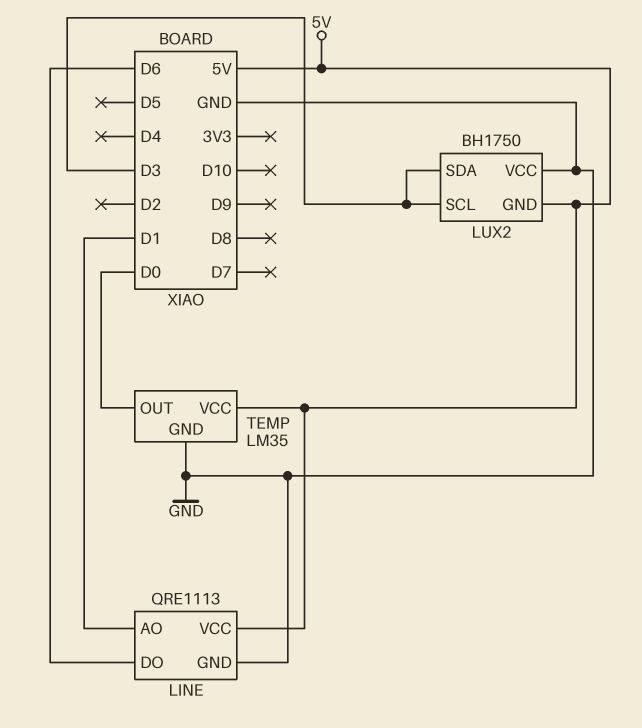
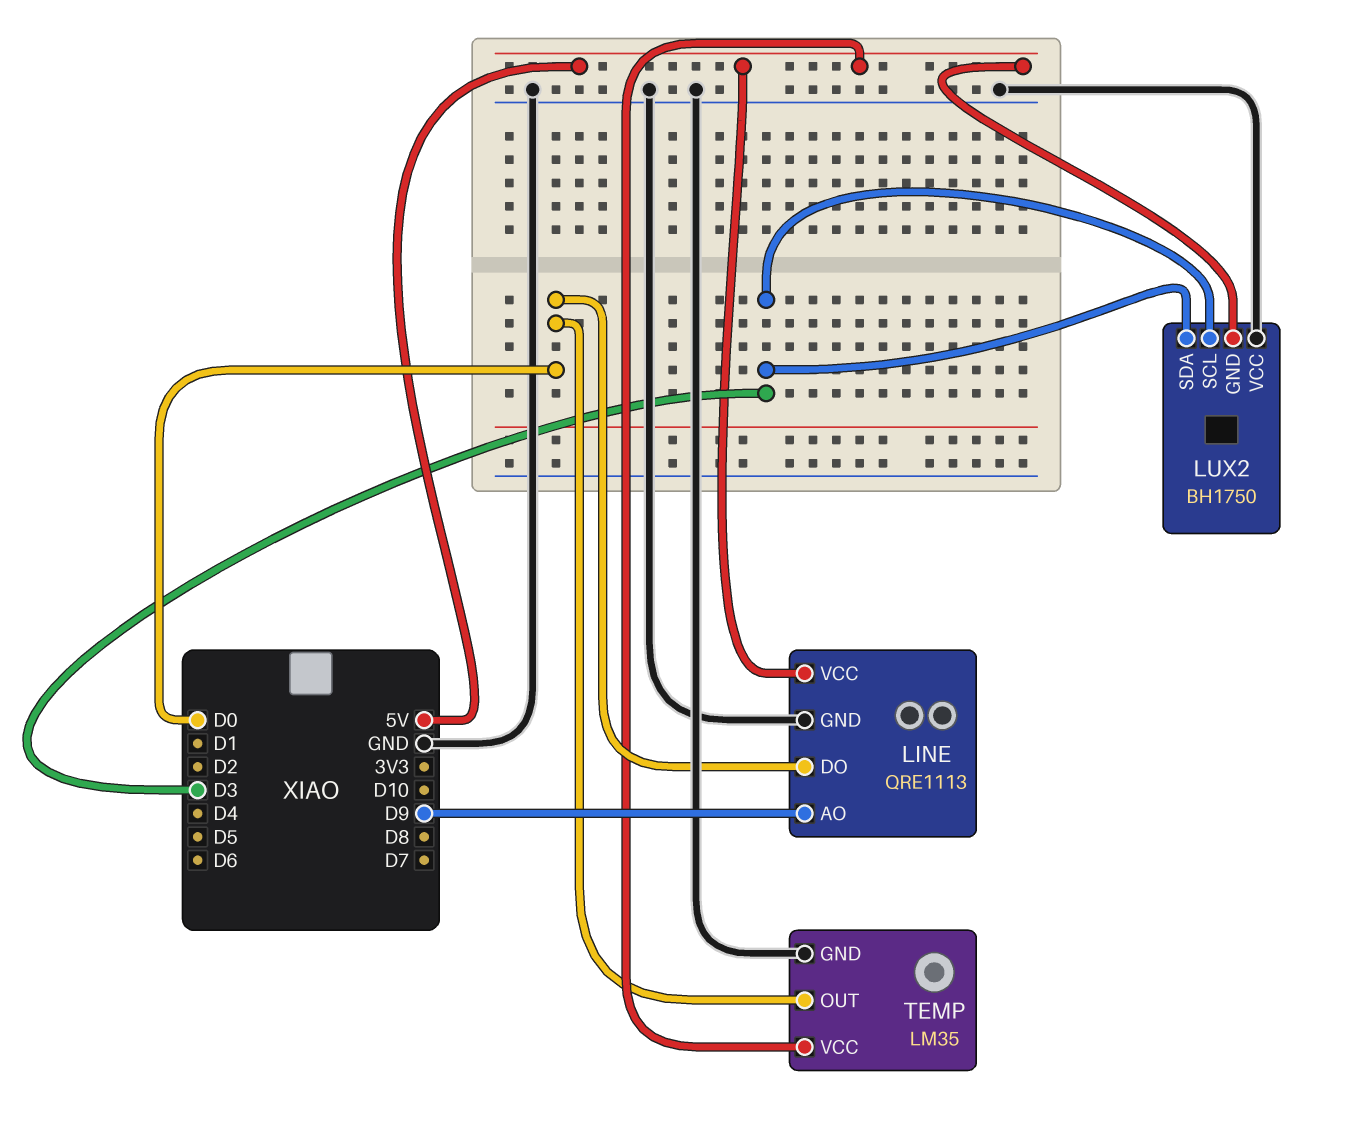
LINE pin AO: D1 -> D9
LINE pin DO: D6 -> D0

